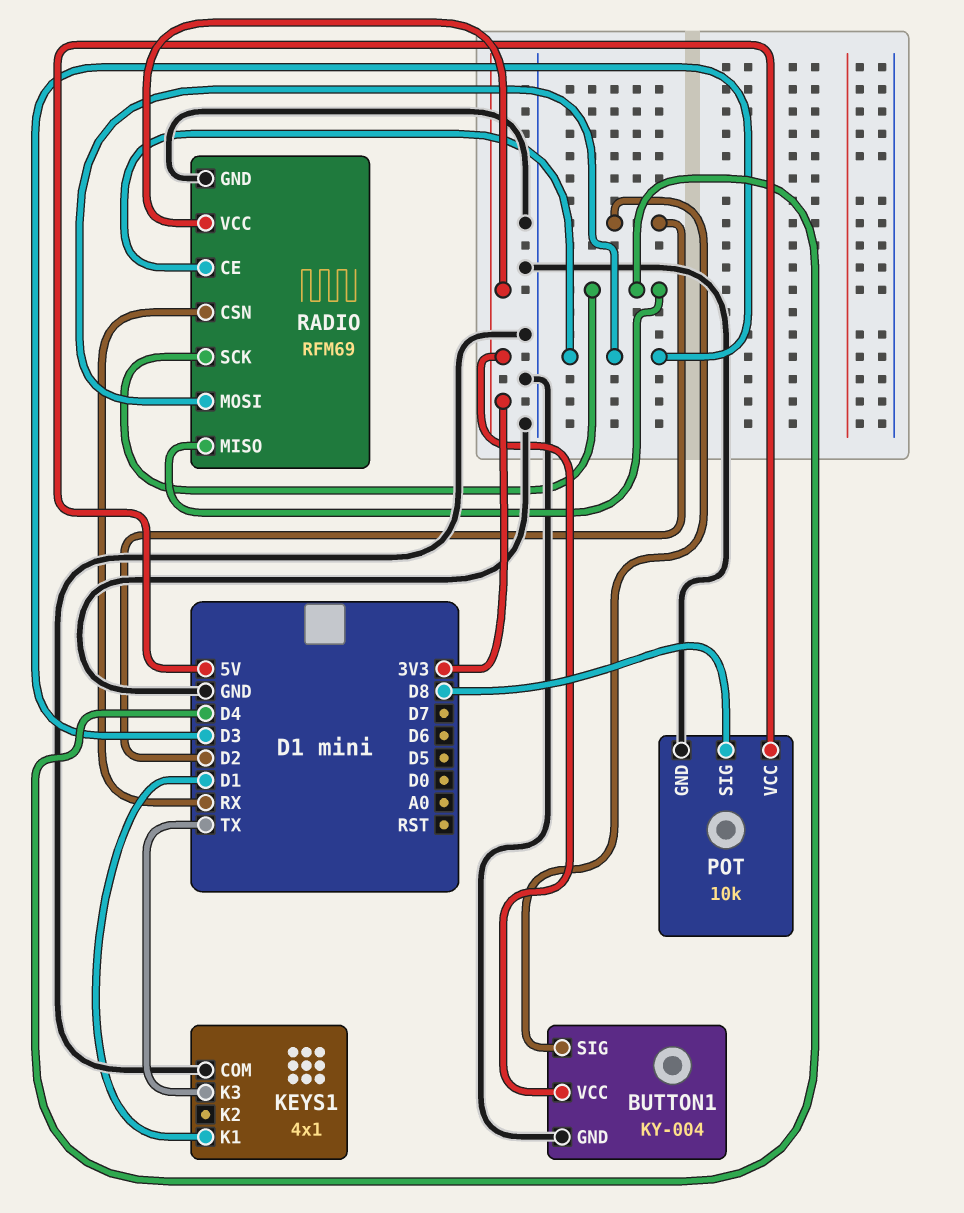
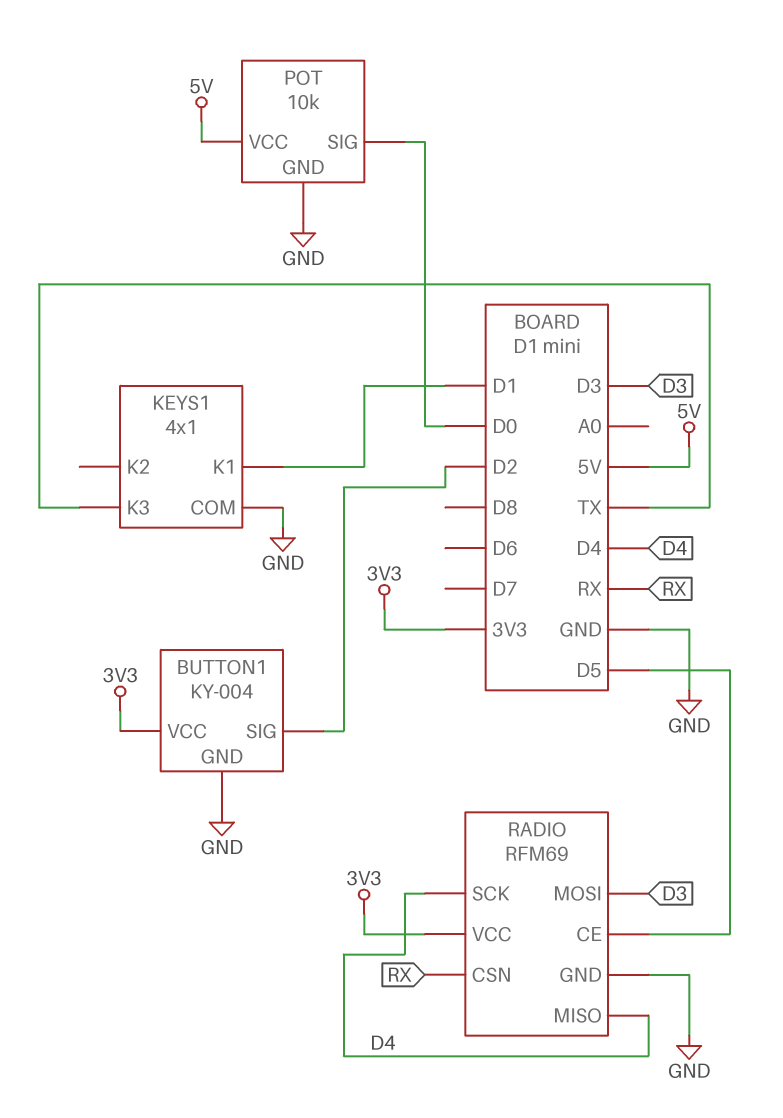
POT pin SIG: D8 -> D0
RADIO pin CE: D3 -> D5

